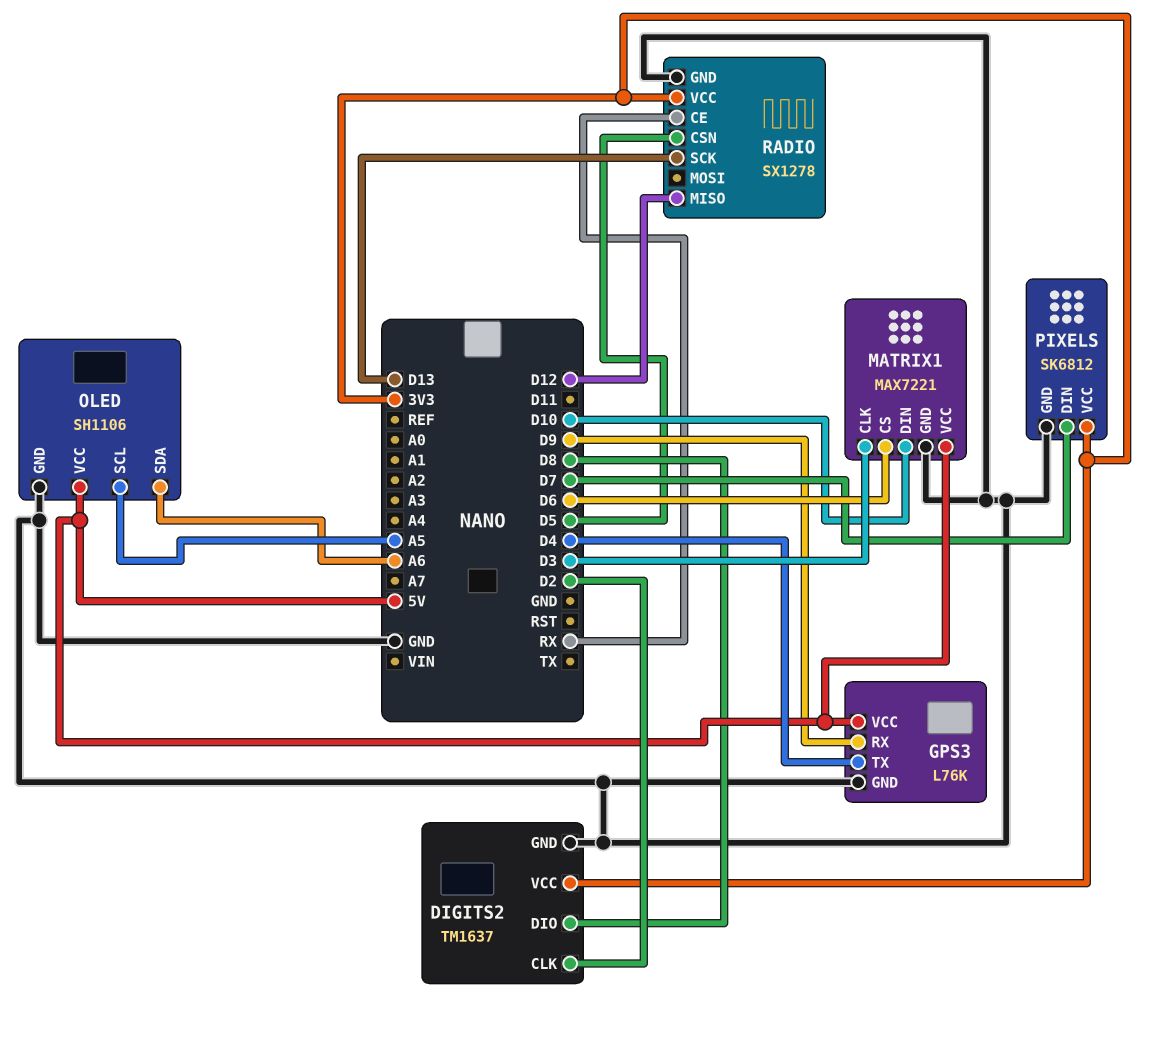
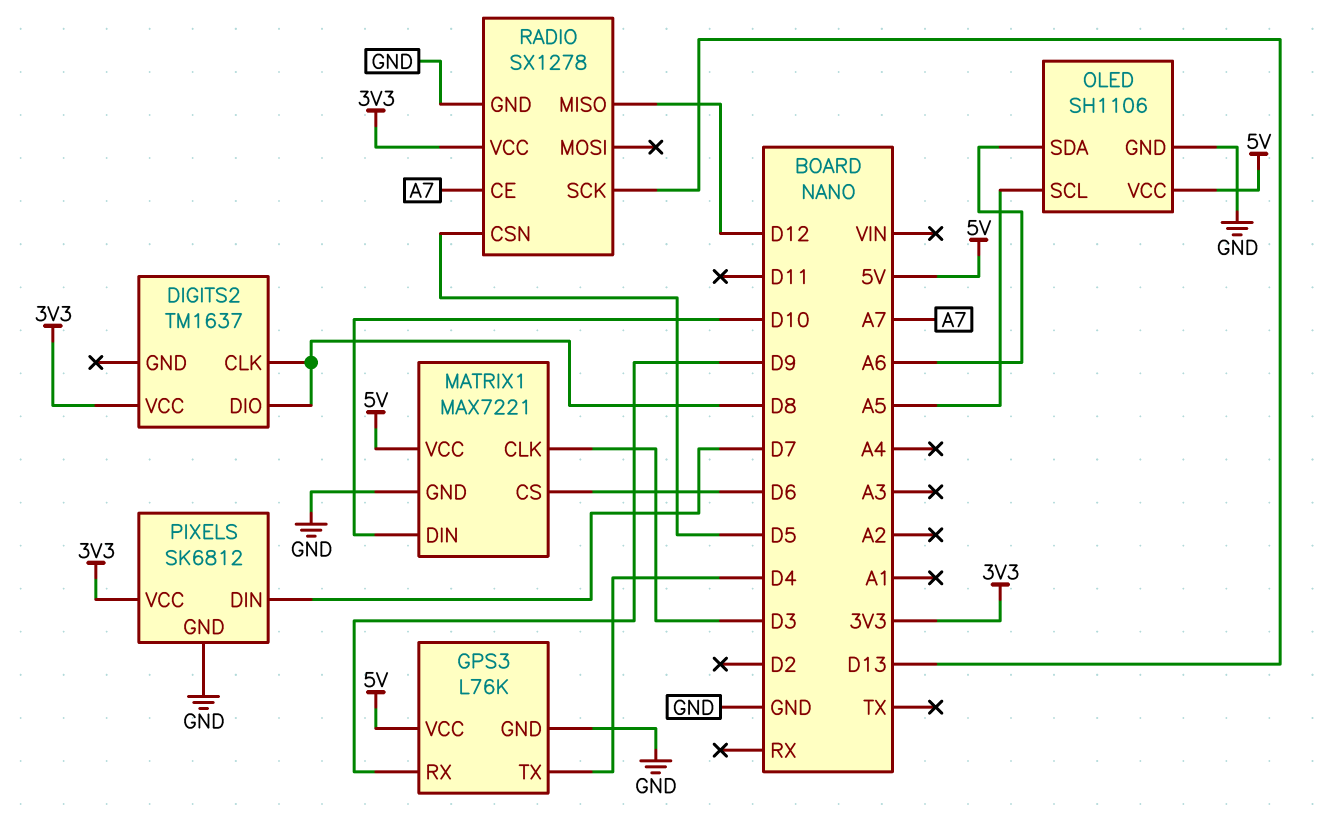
DIGITS2 pin CLK: D2 -> D8
DIGITS2 pin GND: GND -> none
RADIO pin CE: RX -> A7

